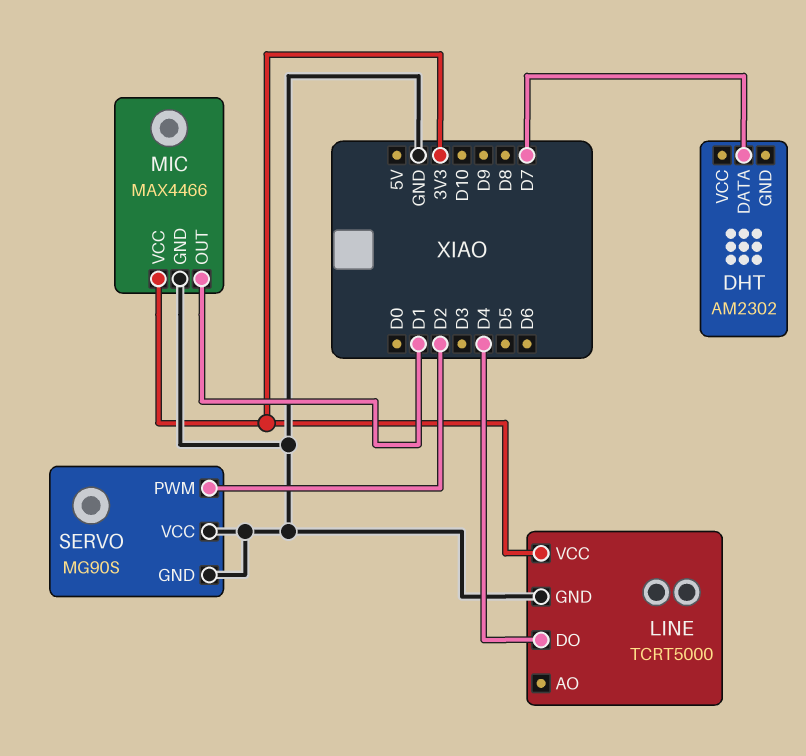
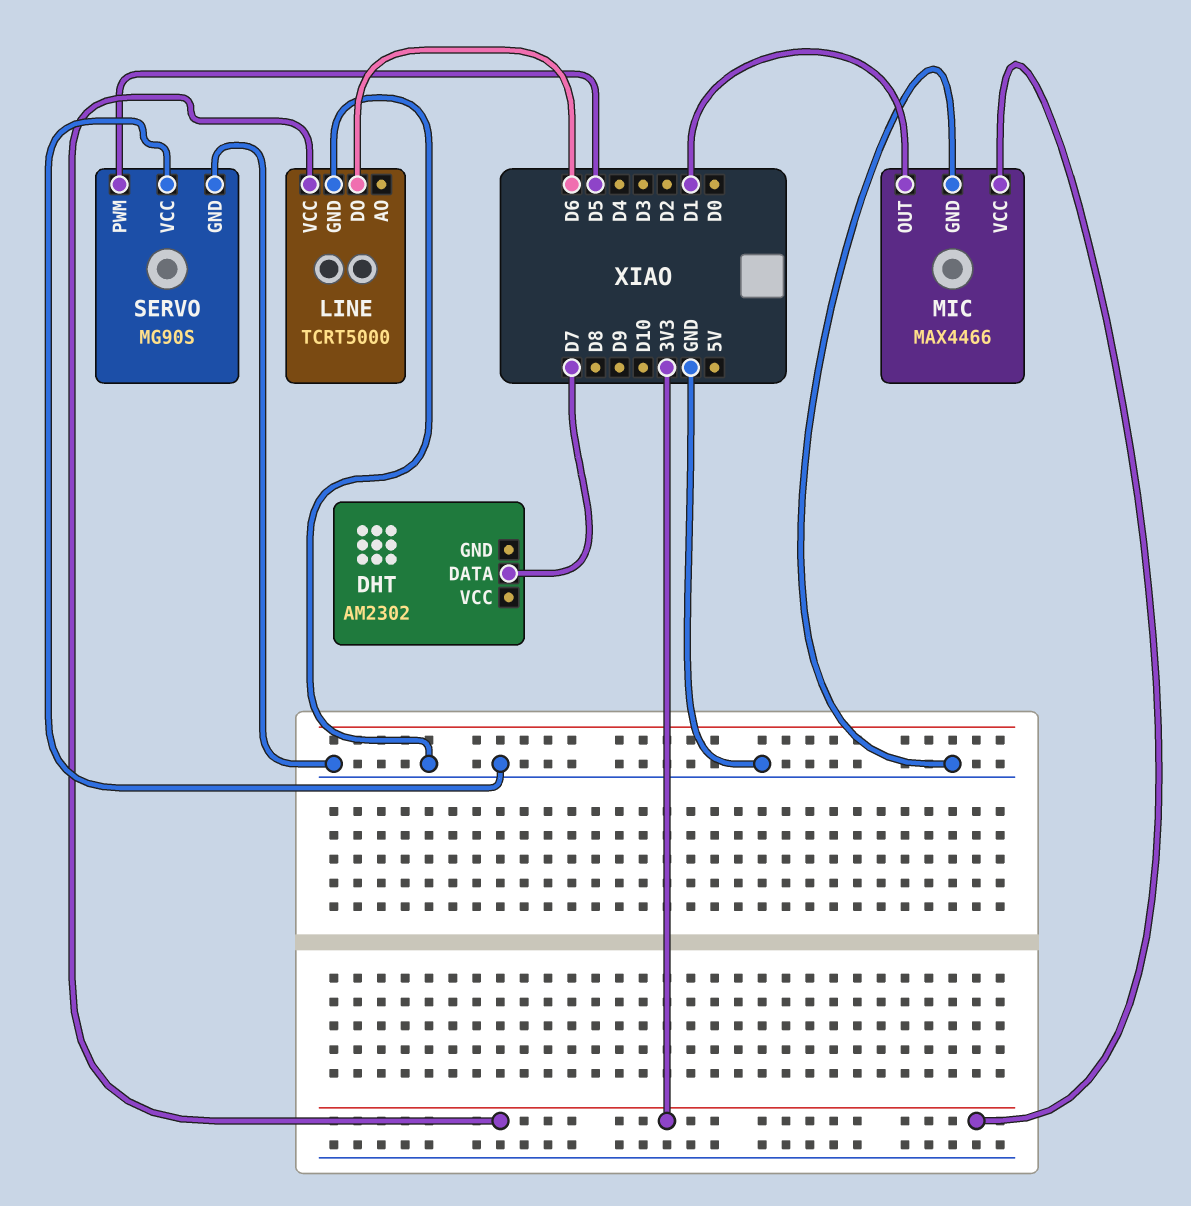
LINE pin DO: D4 -> D6
SERVO pin PWM: D2 -> D5

